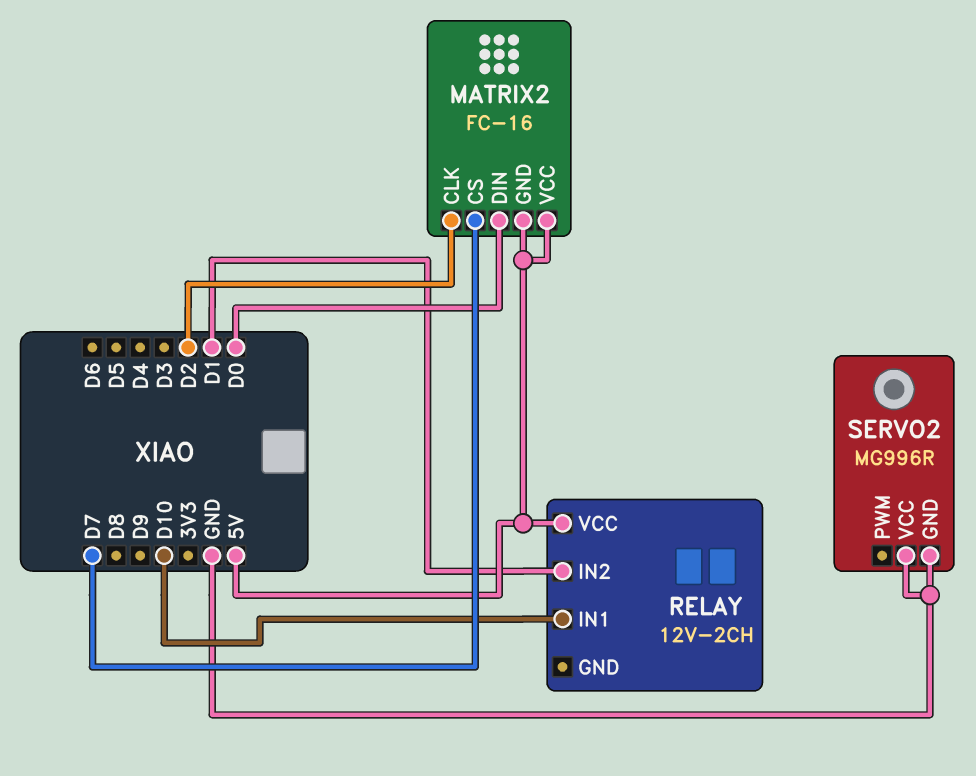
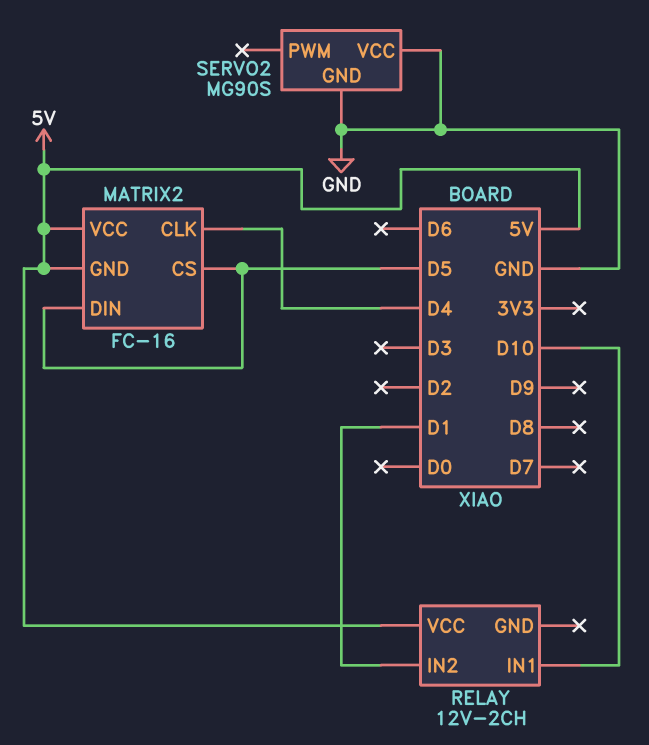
MATRIX2 pin CLK: D2 -> D4
MATRIX2 pin CS: D7 -> D5
MATRIX2 pin DIN: D0 -> D5
SERVO2: MG996R -> MG90S

